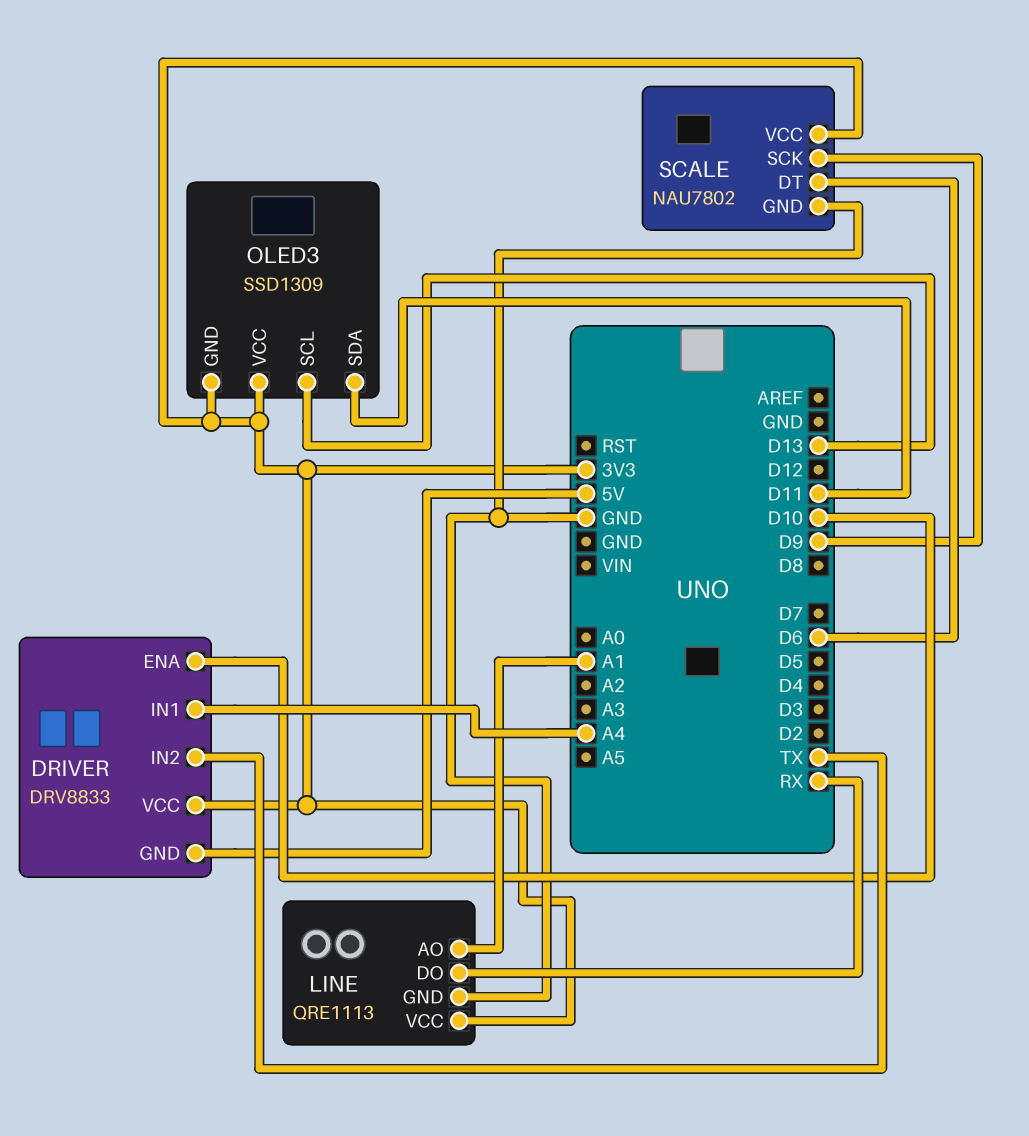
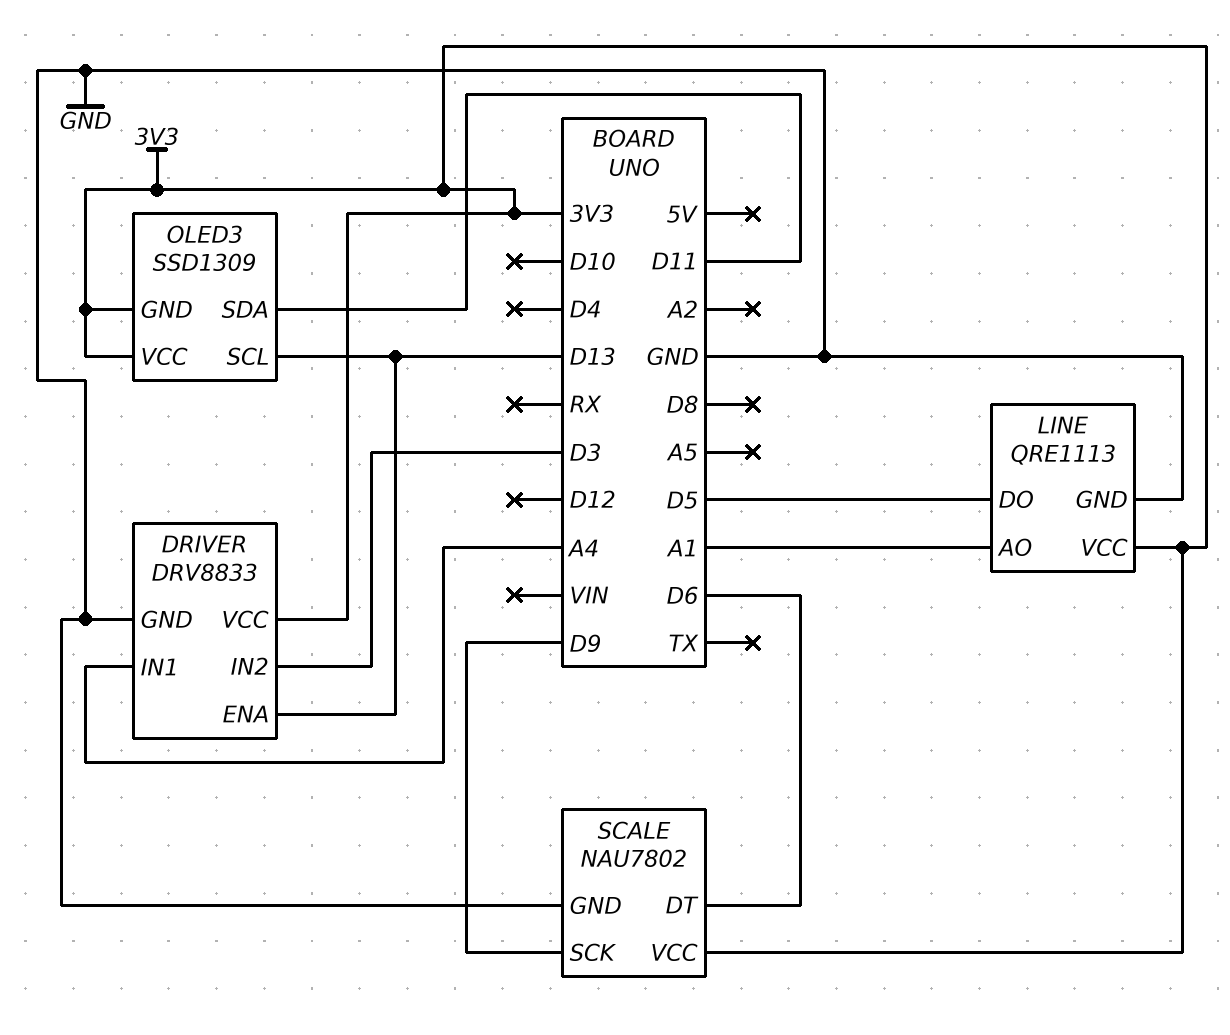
DRIVER pin ENA: D10 -> D13
DRIVER pin GND: 5V -> GND
DRIVER pin IN2: TX -> D3
LINE pin DO: RX -> D5

